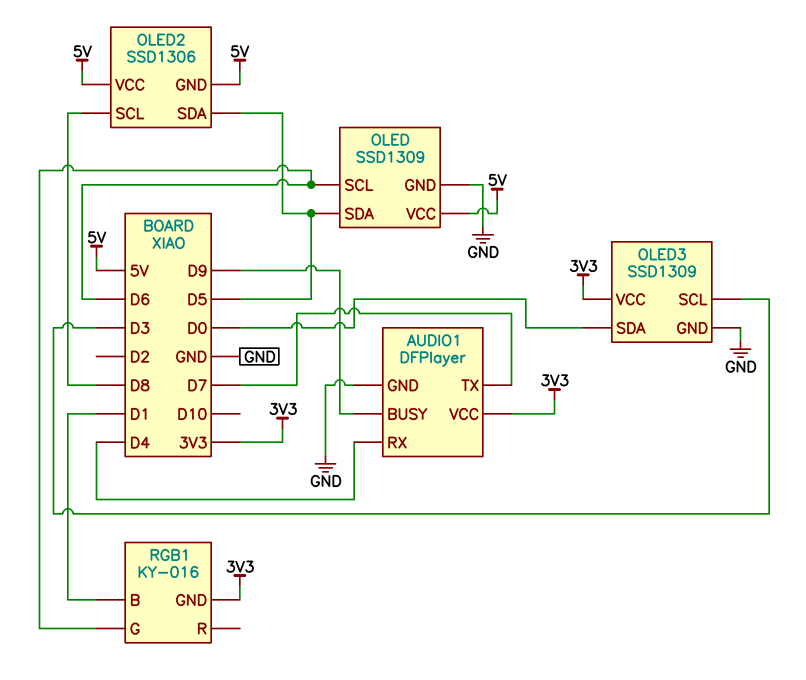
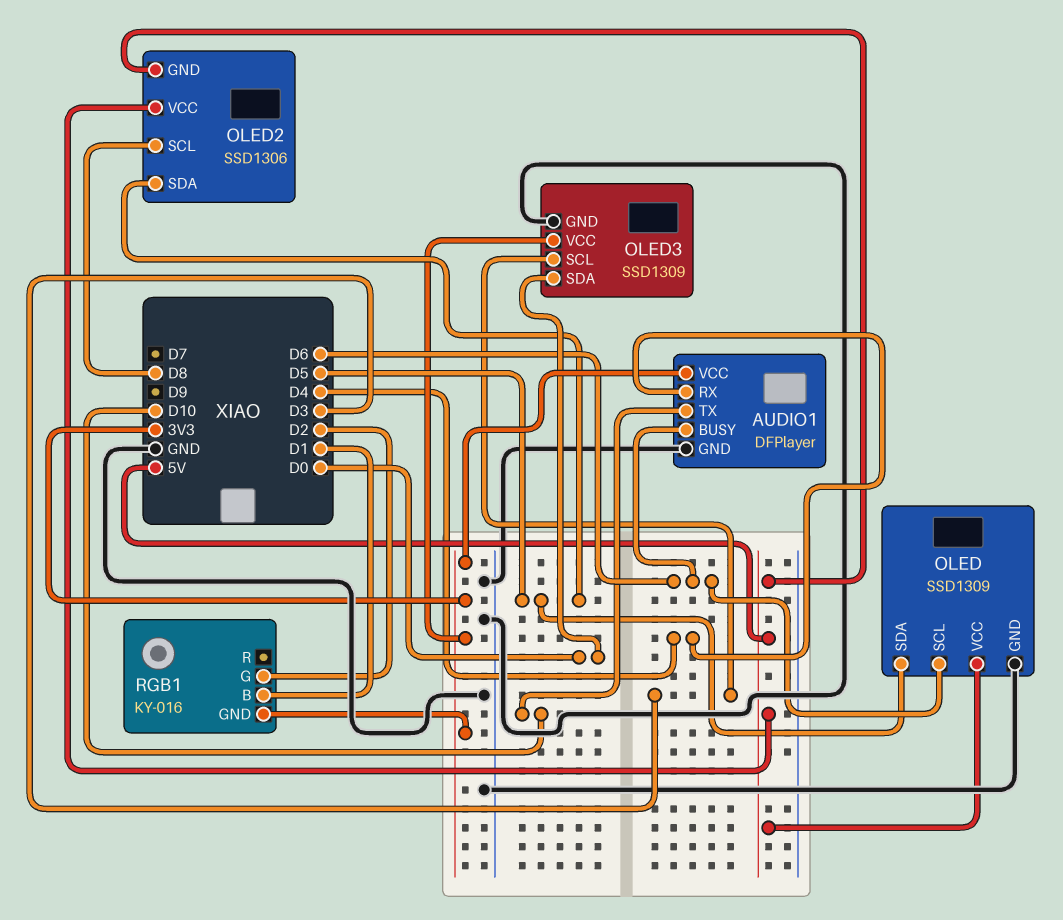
AUDIO1 pin BUSY: D9 -> D6
AUDIO1 pin TX: D7 -> D10
RGB1 pin G: D6 -> D2

